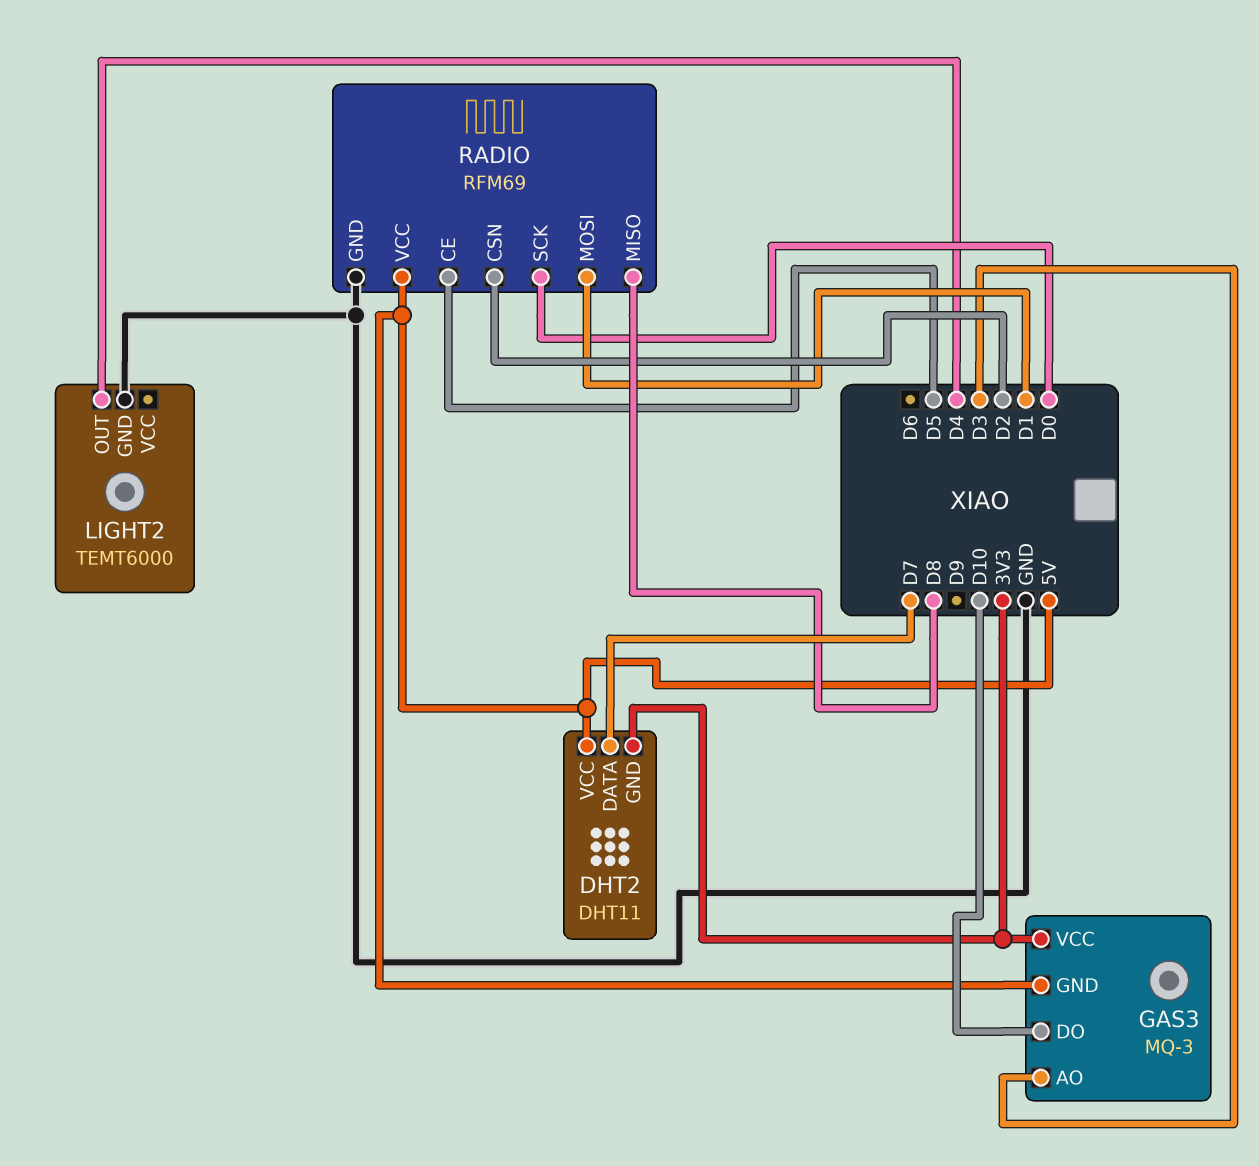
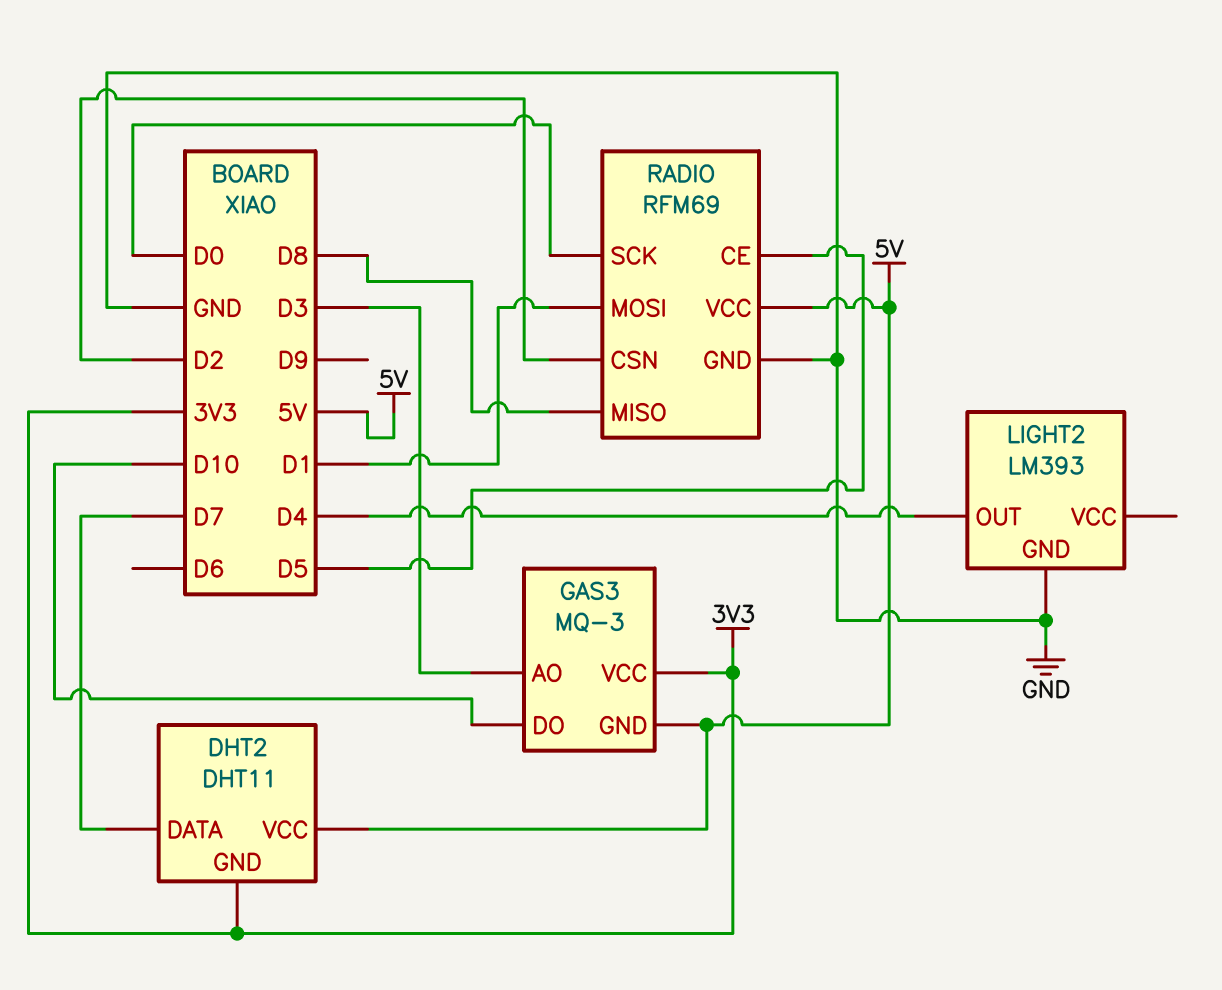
LIGHT2: TEMT6000 -> LM393

